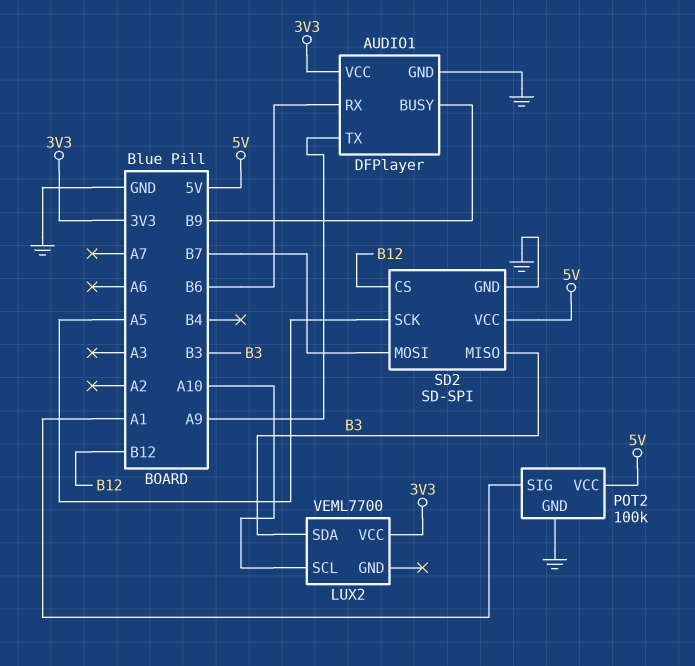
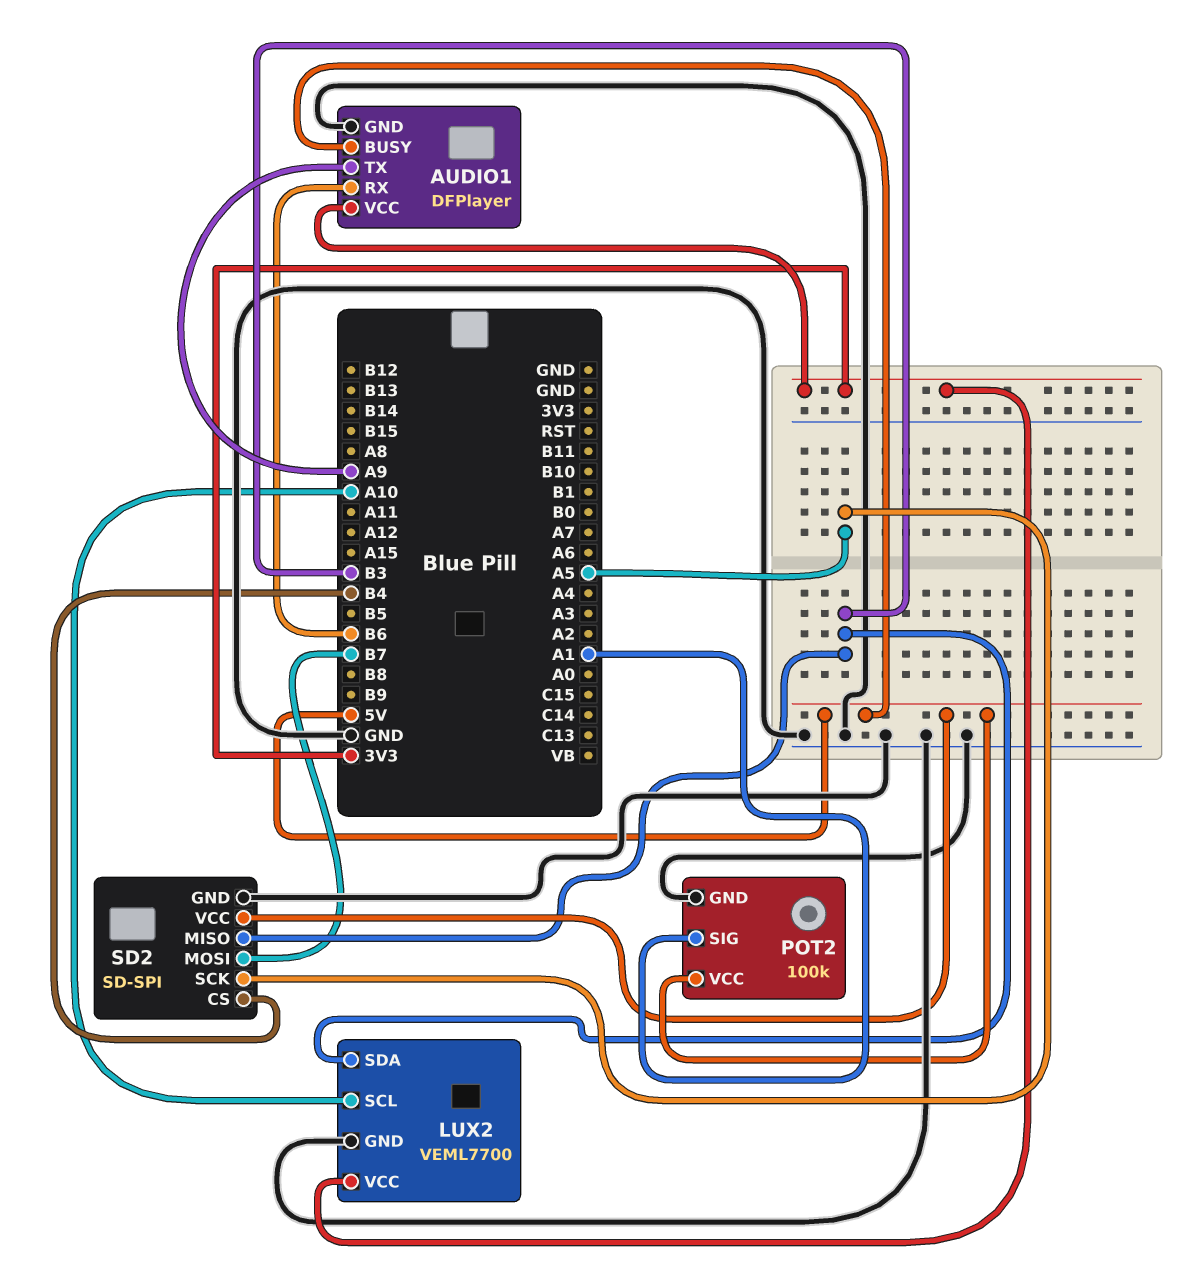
AUDIO1 pin BUSY: B9 -> 5V
LUX2 pin GND: none -> GND
SD2 pin CS: B12 -> B4

